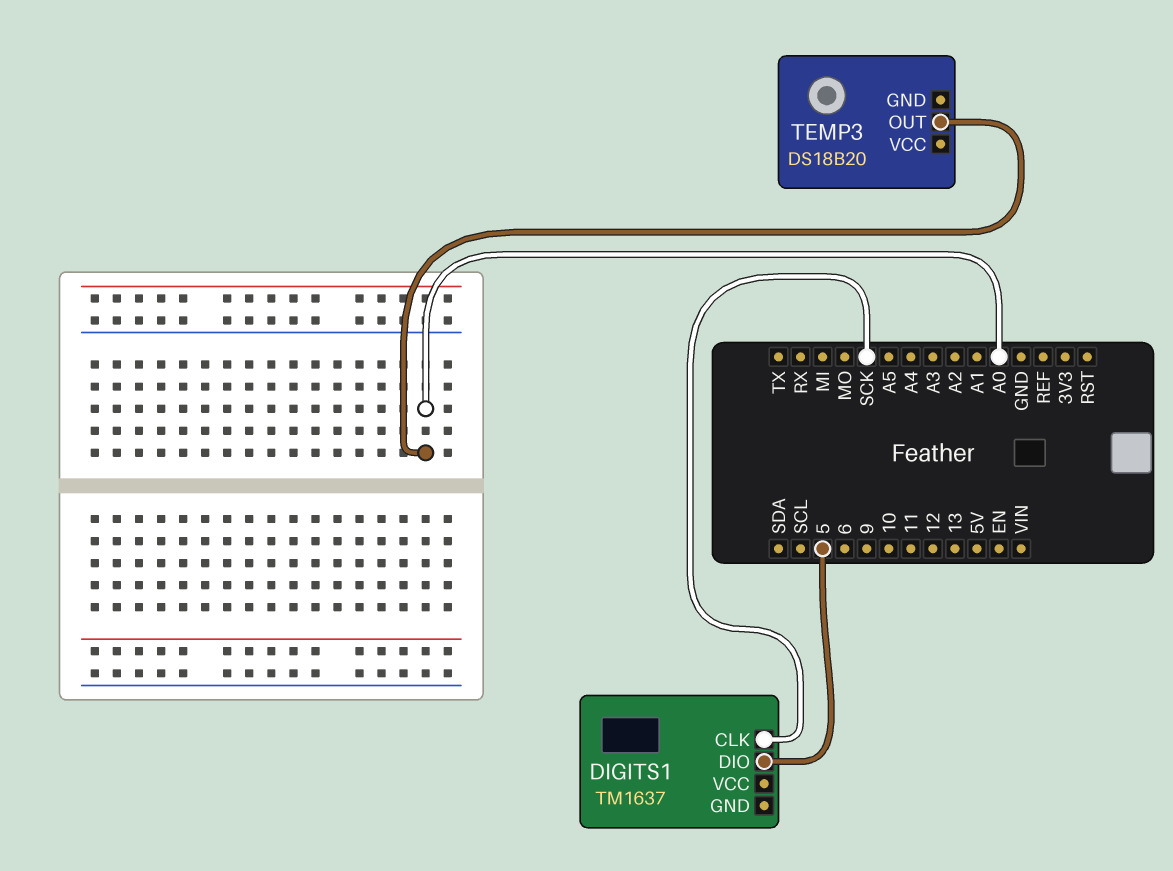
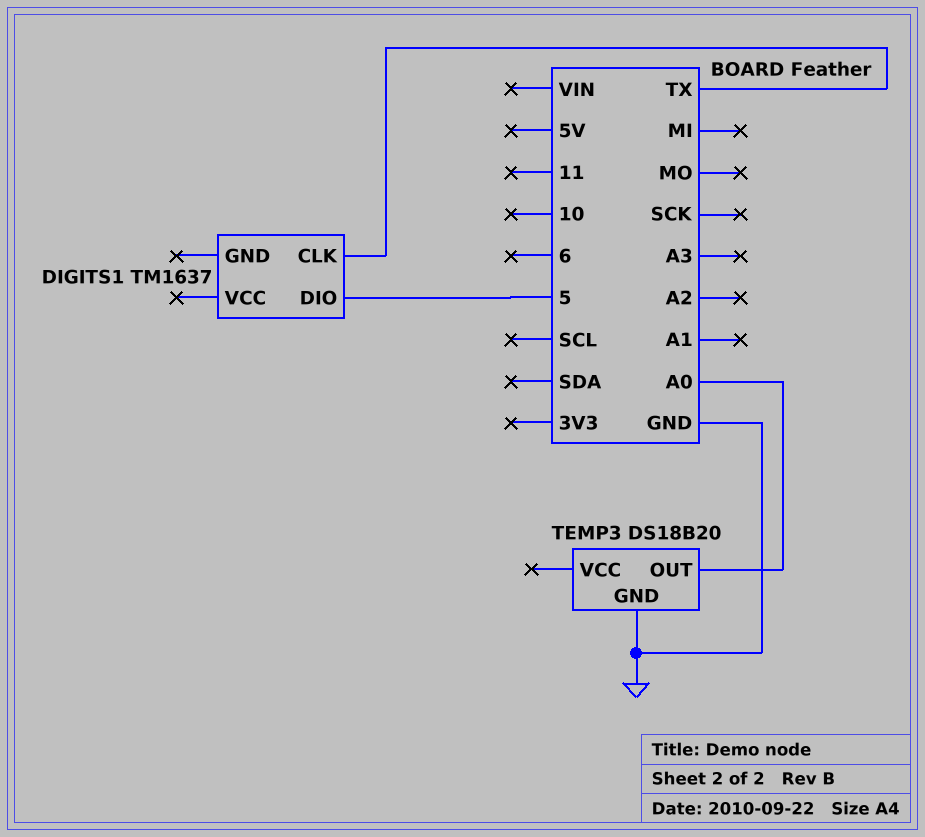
DIGITS1 pin CLK: SCK -> TX
TEMP3 pin GND: none -> GND

